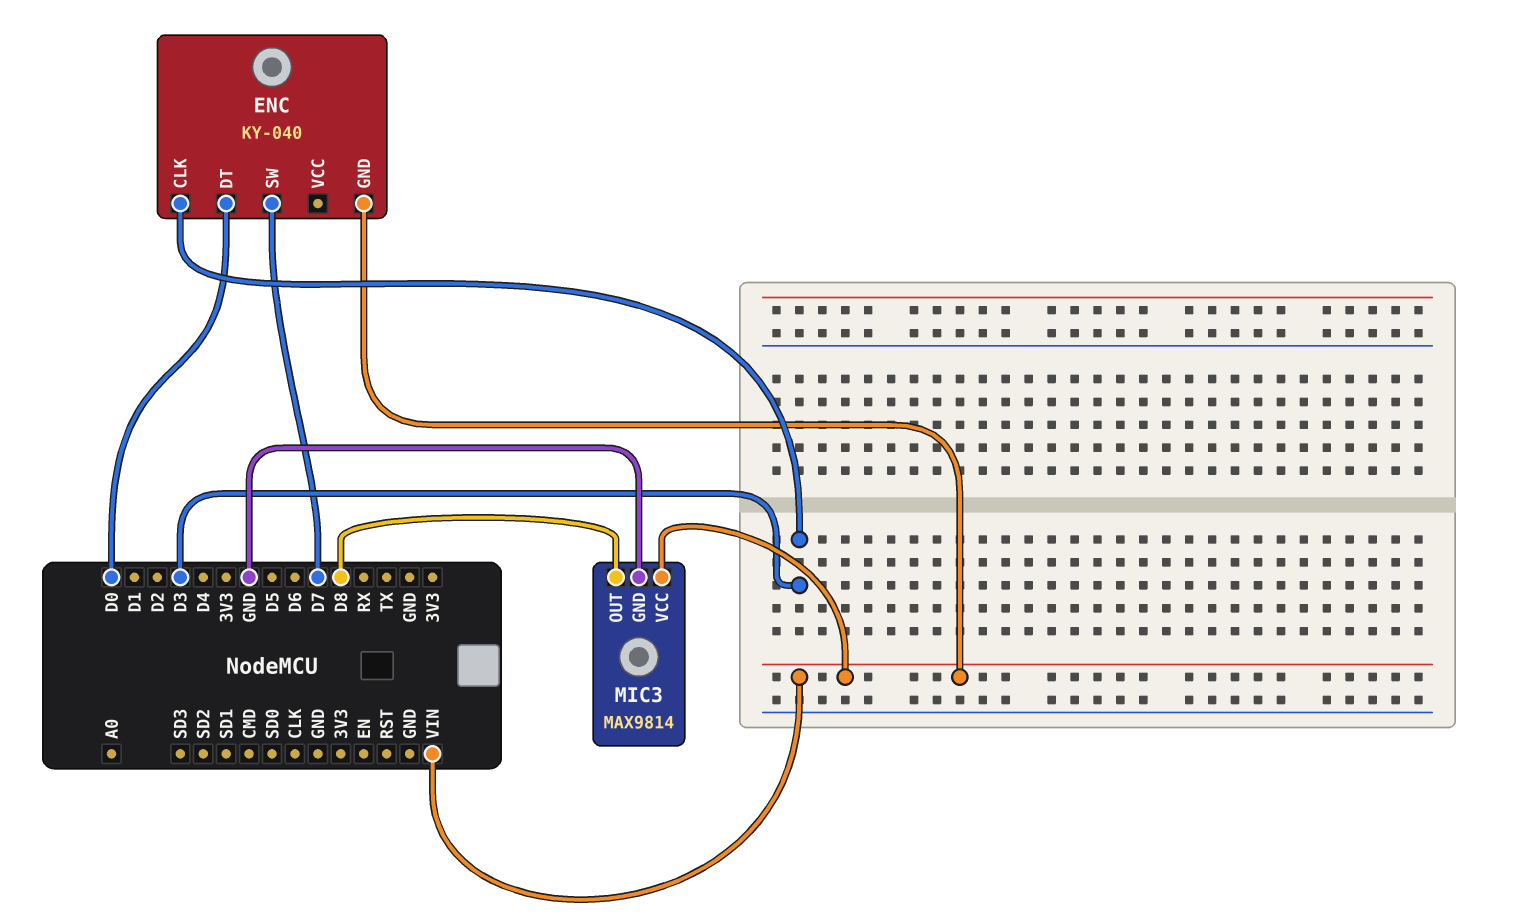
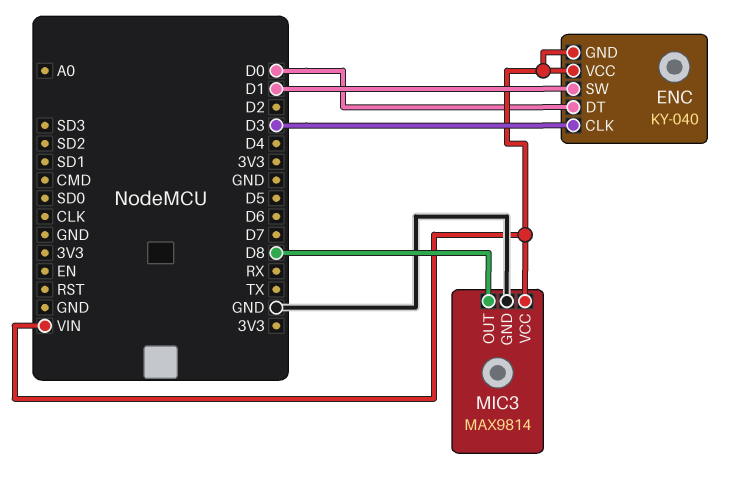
ENC pin SW: D7 -> D1
ENC pin VCC: none -> VIN

